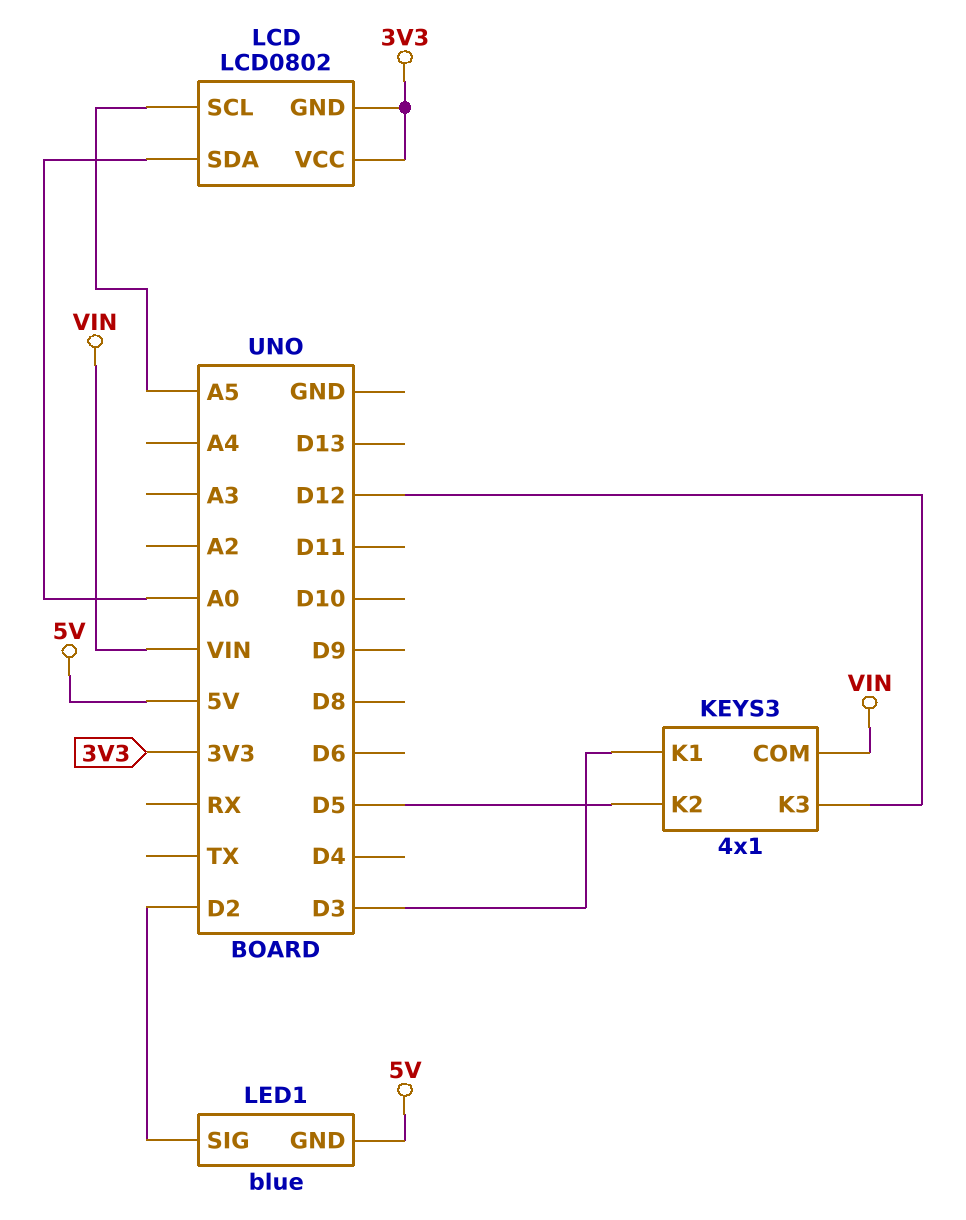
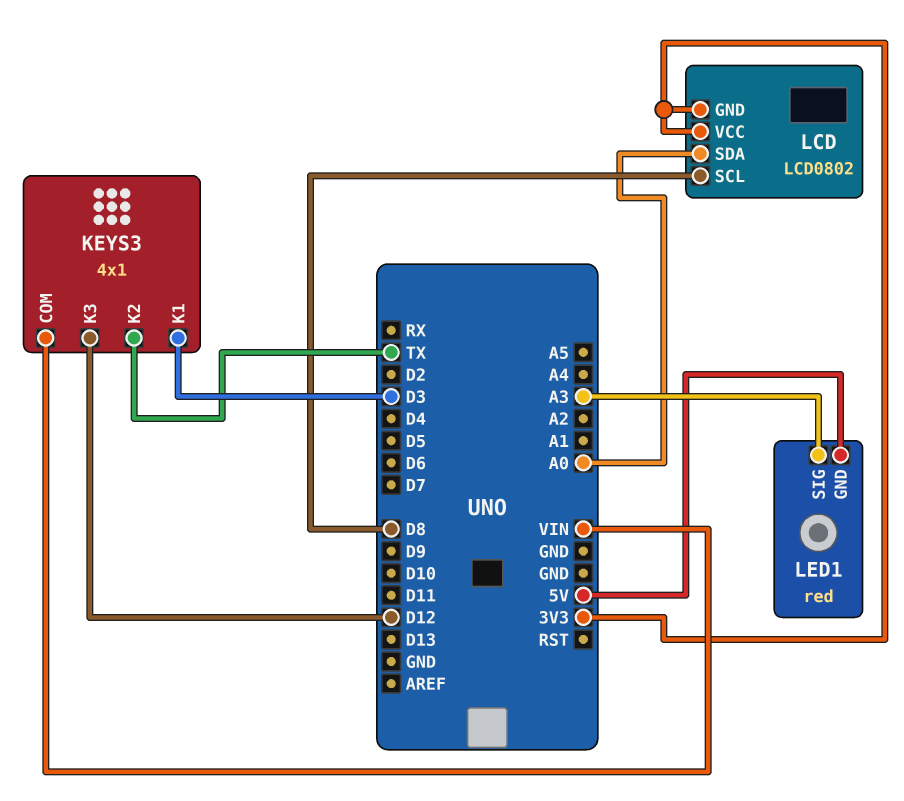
KEYS3 pin K2: D5 -> TX
LCD pin SCL: A5 -> D8
LED1: blue -> red
LED1 pin SIG: D2 -> A3

